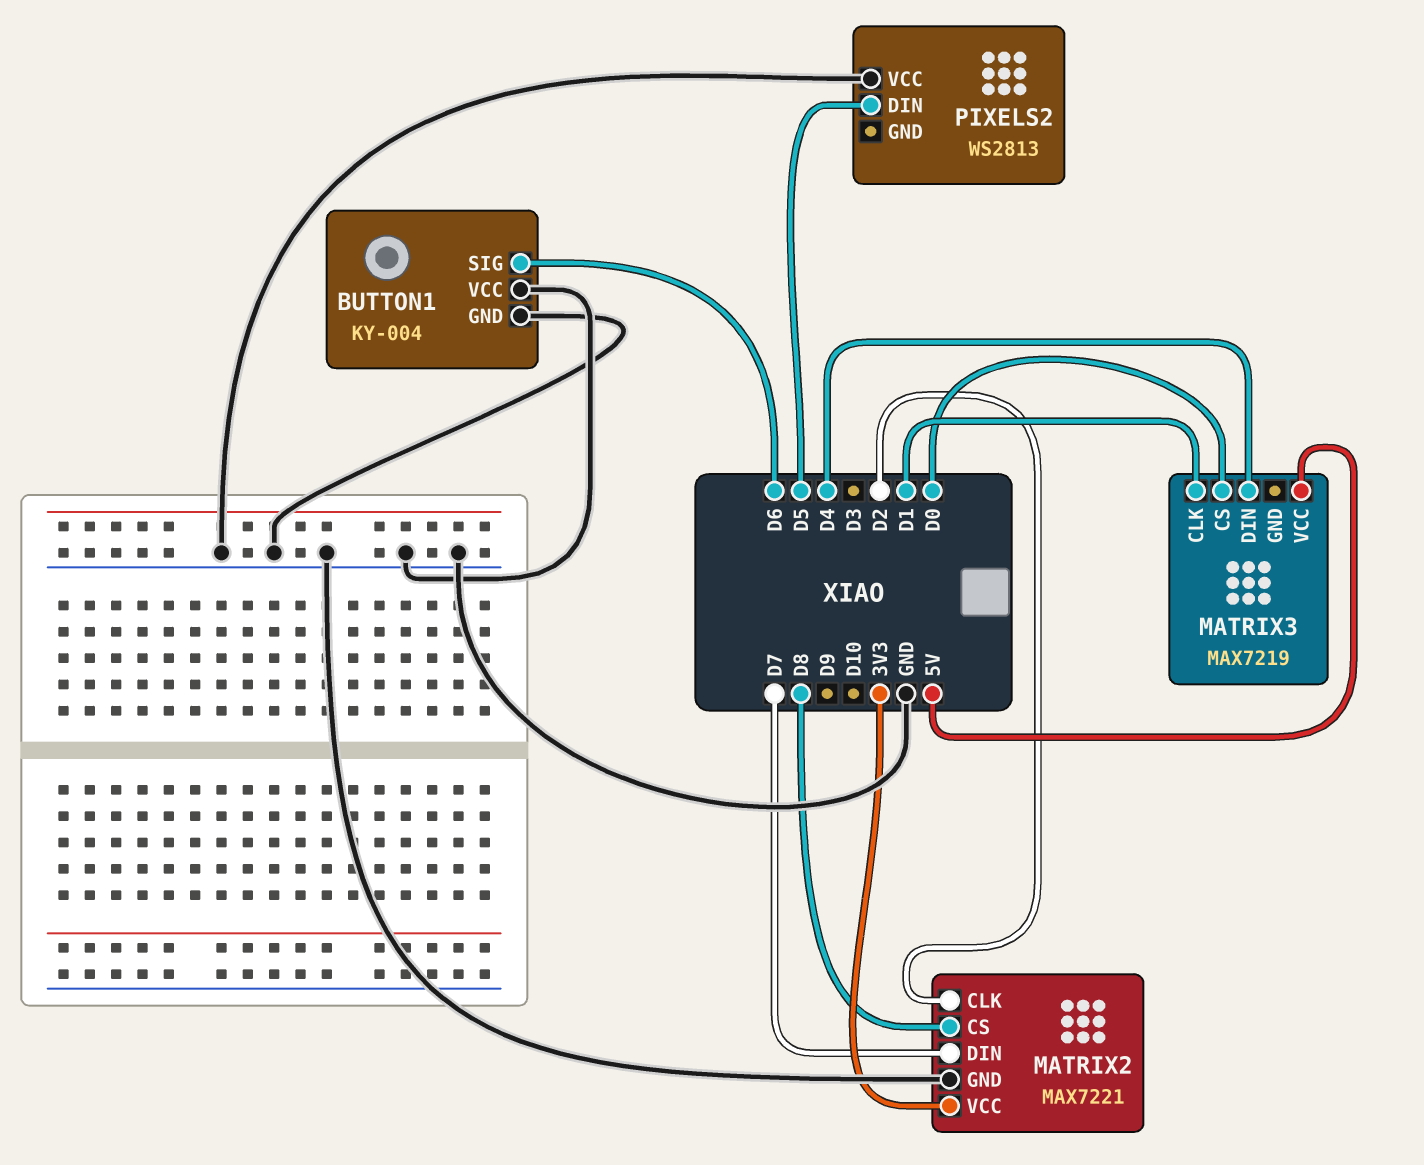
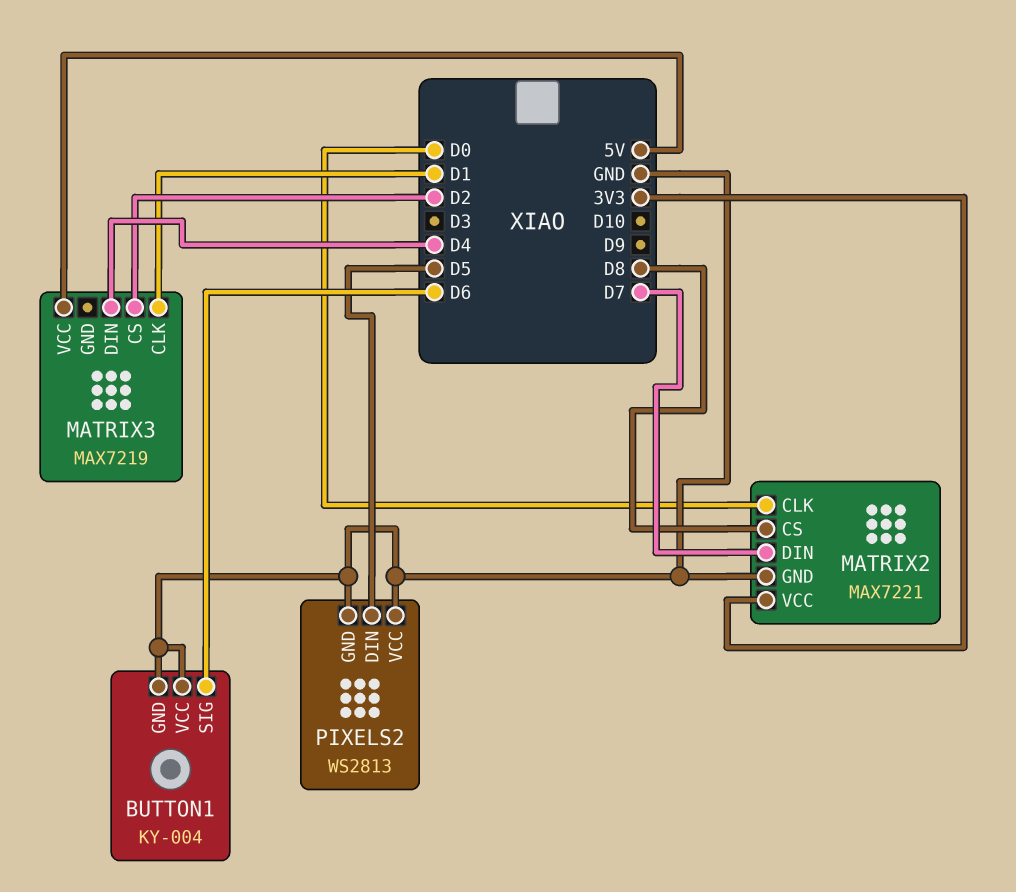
MATRIX2 pin CLK: D2 -> D0
MATRIX3 pin CS: D0 -> D2
PIXELS2 pin GND: none -> GND

